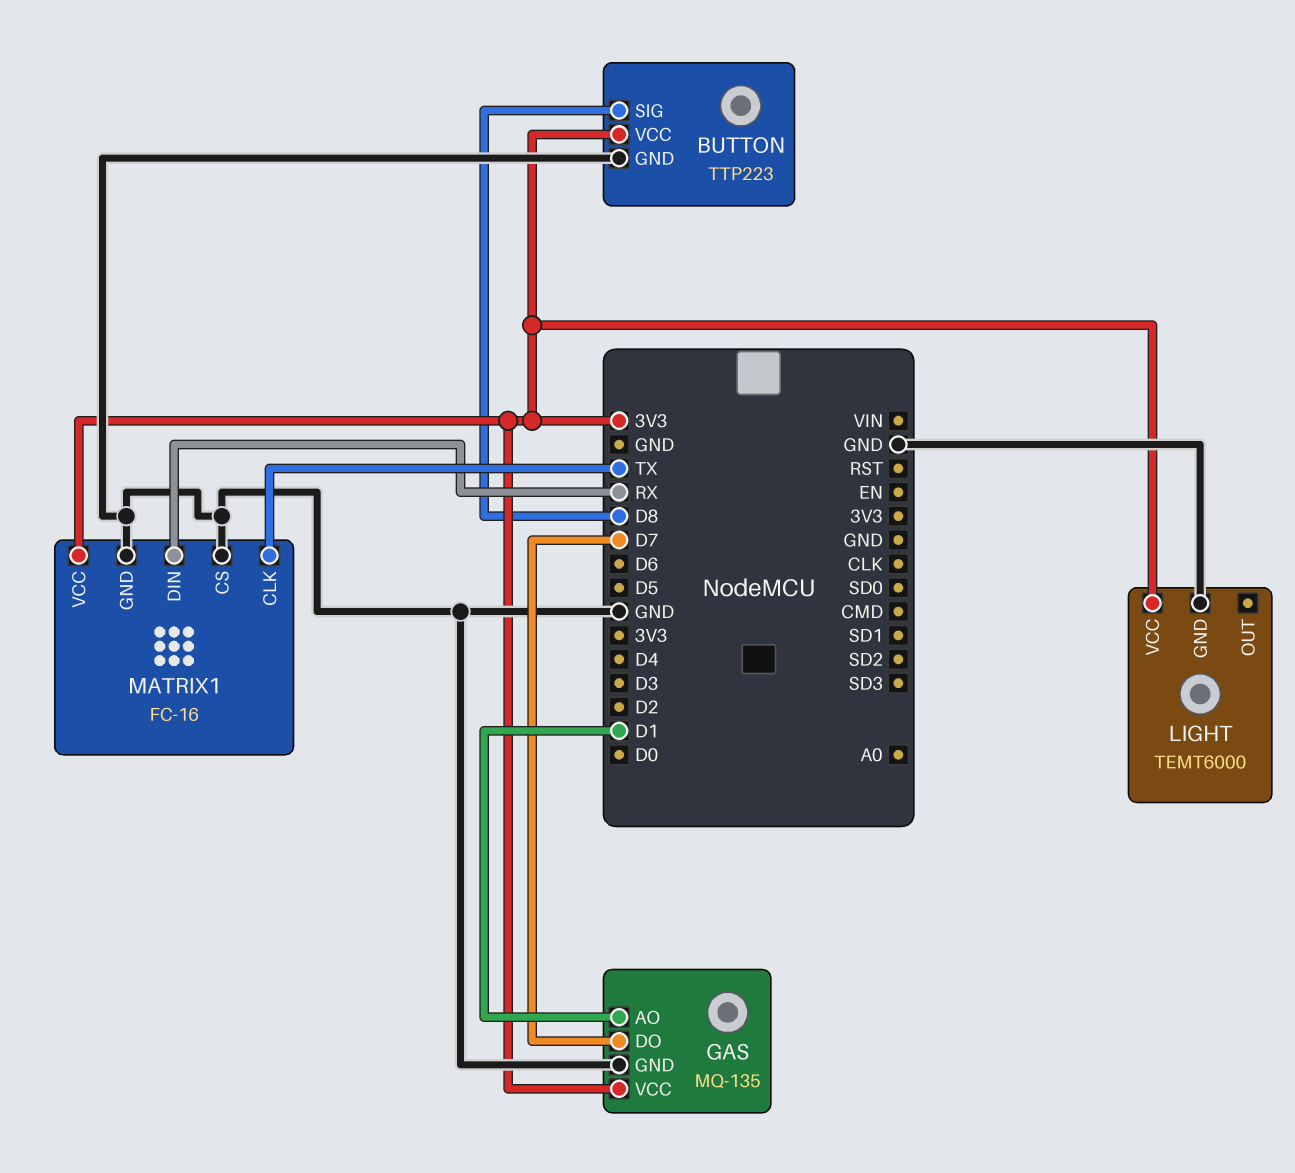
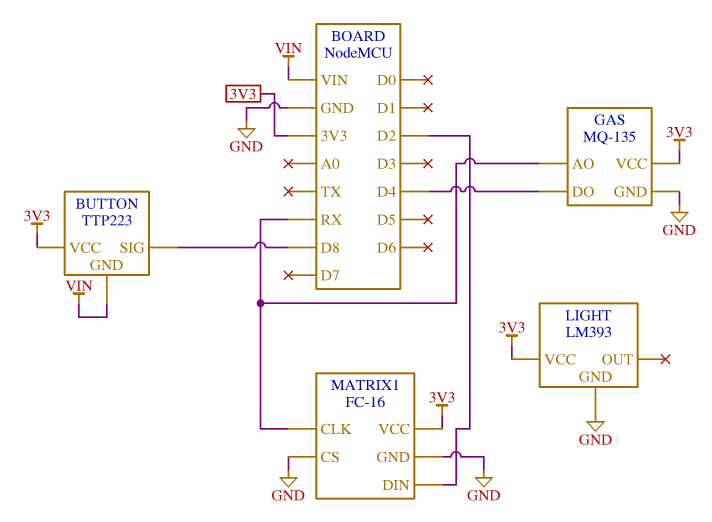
BUTTON pin GND: GND -> VIN
GAS pin AO: D1 -> RX
GAS pin DO: D7 -> D4
LIGHT: TEMT6000 -> LM393
MATRIX1 pin CLK: TX -> RX
MATRIX1 pin DIN: RX -> D2

